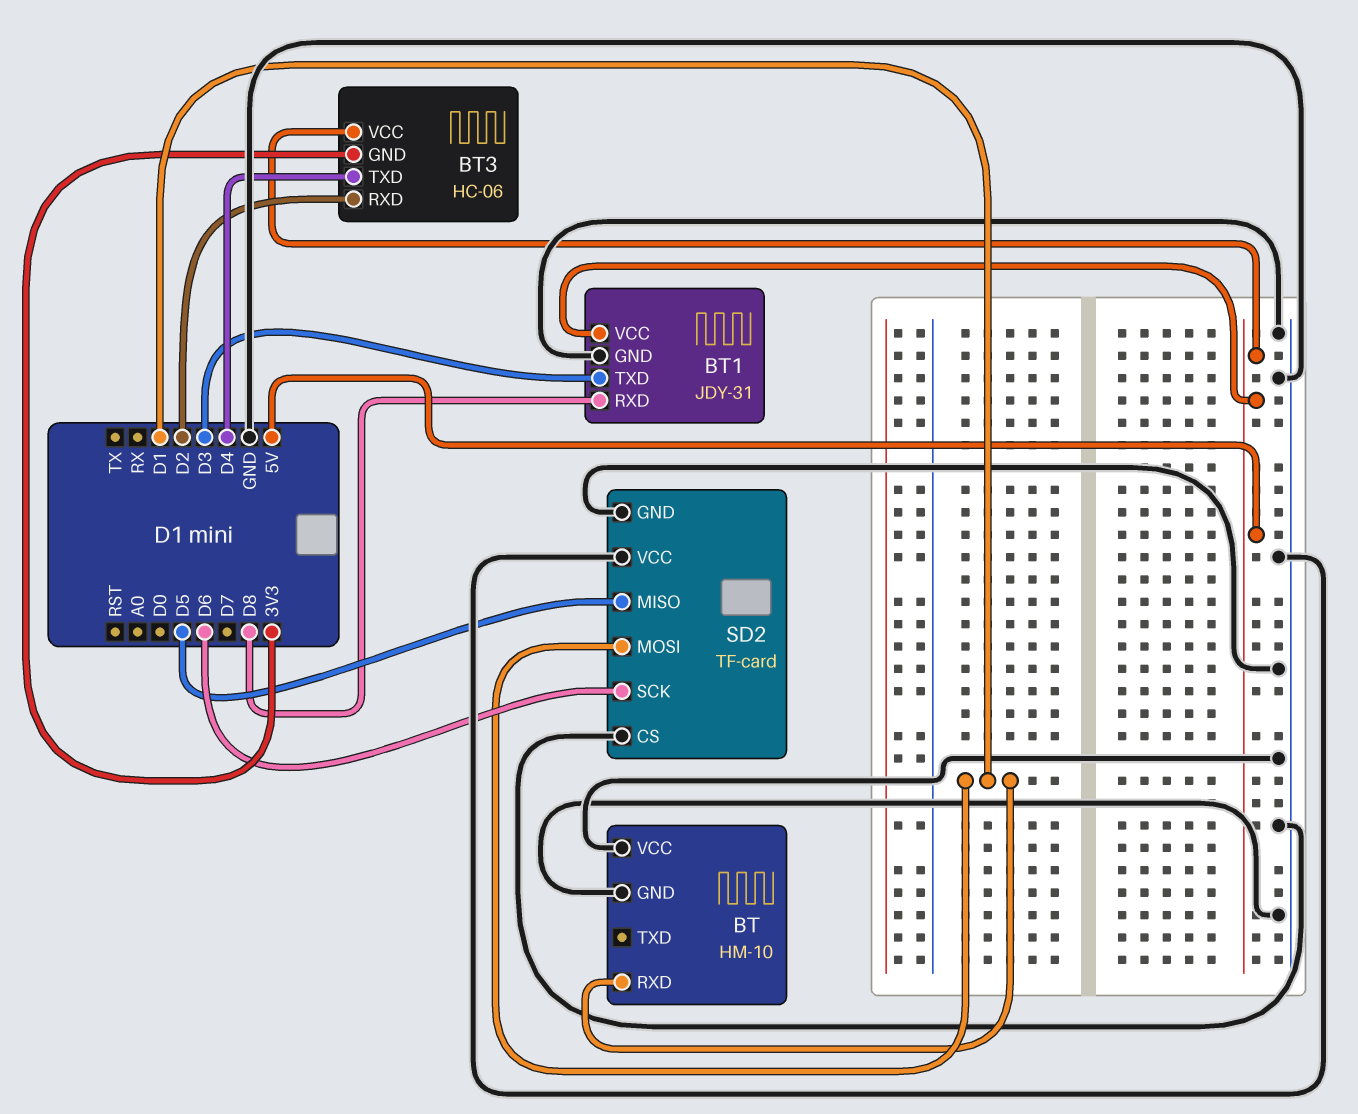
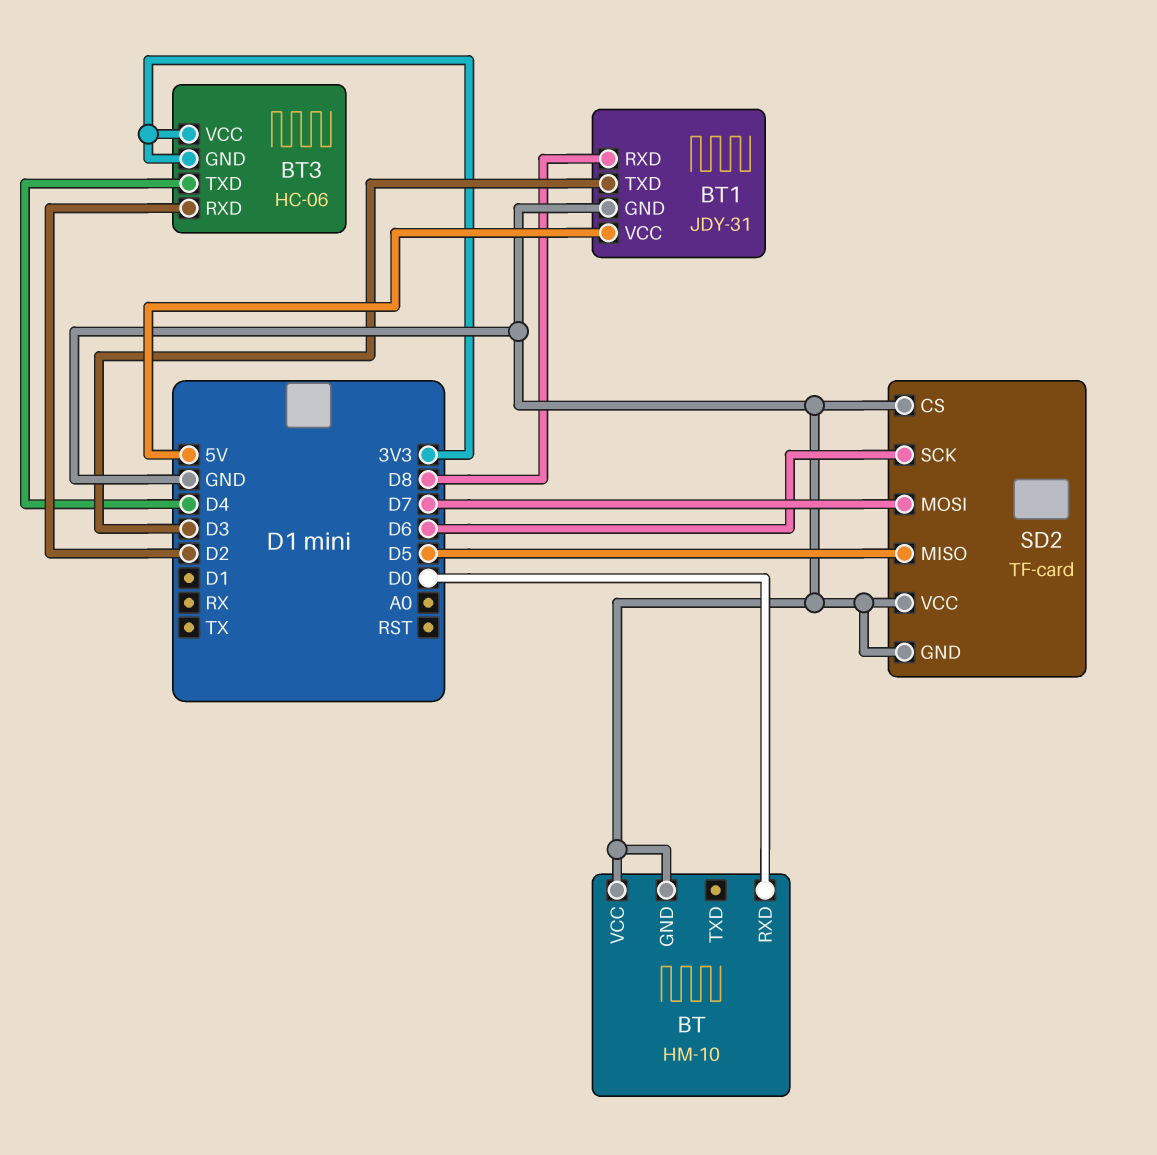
BT pin RXD: D1 -> D0
BT3 pin VCC: 5V -> 3V3
SD2 pin MOSI: D1 -> D7

